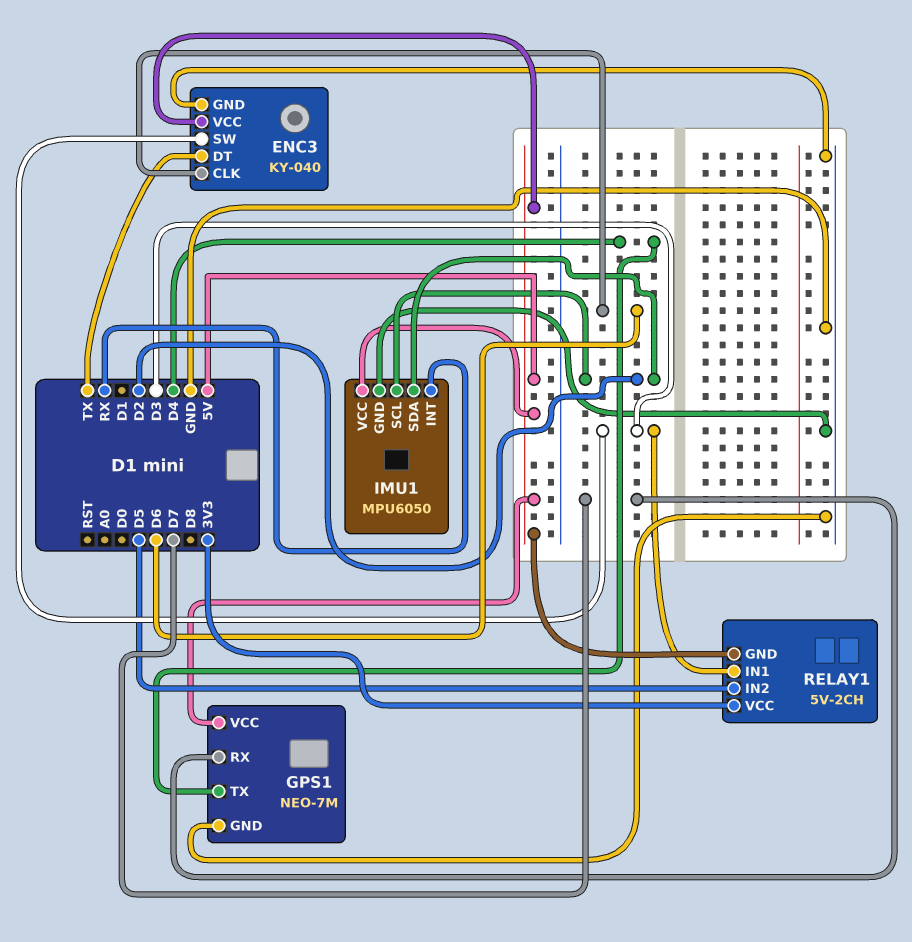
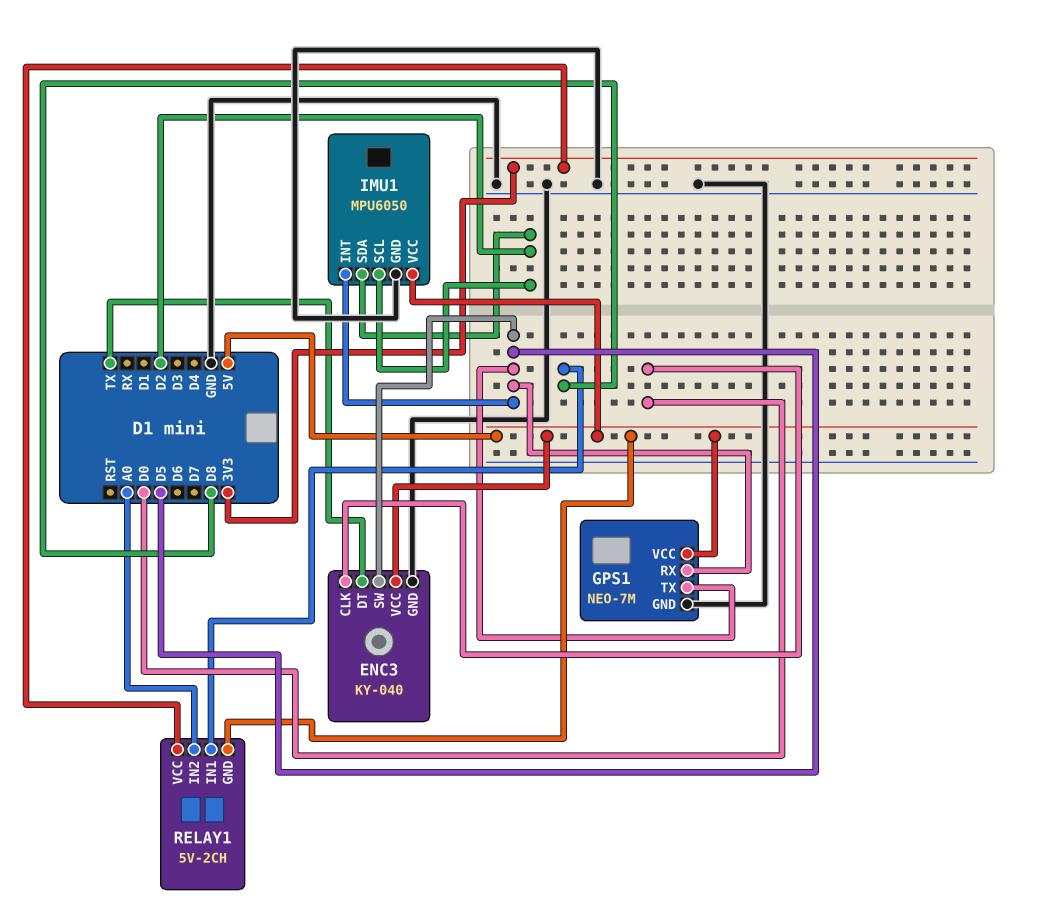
ENC3 pin CLK: D6 -> D0
ENC3 pin SW: D3 -> D5
GPS1 pin RX: D7 -> D5
GPS1 pin TX: D4 -> D5
IMU1 pin INT: RX -> D5
RELAY1 pin IN1: D3 -> D8
RELAY1 pin IN2: D5 -> A0

